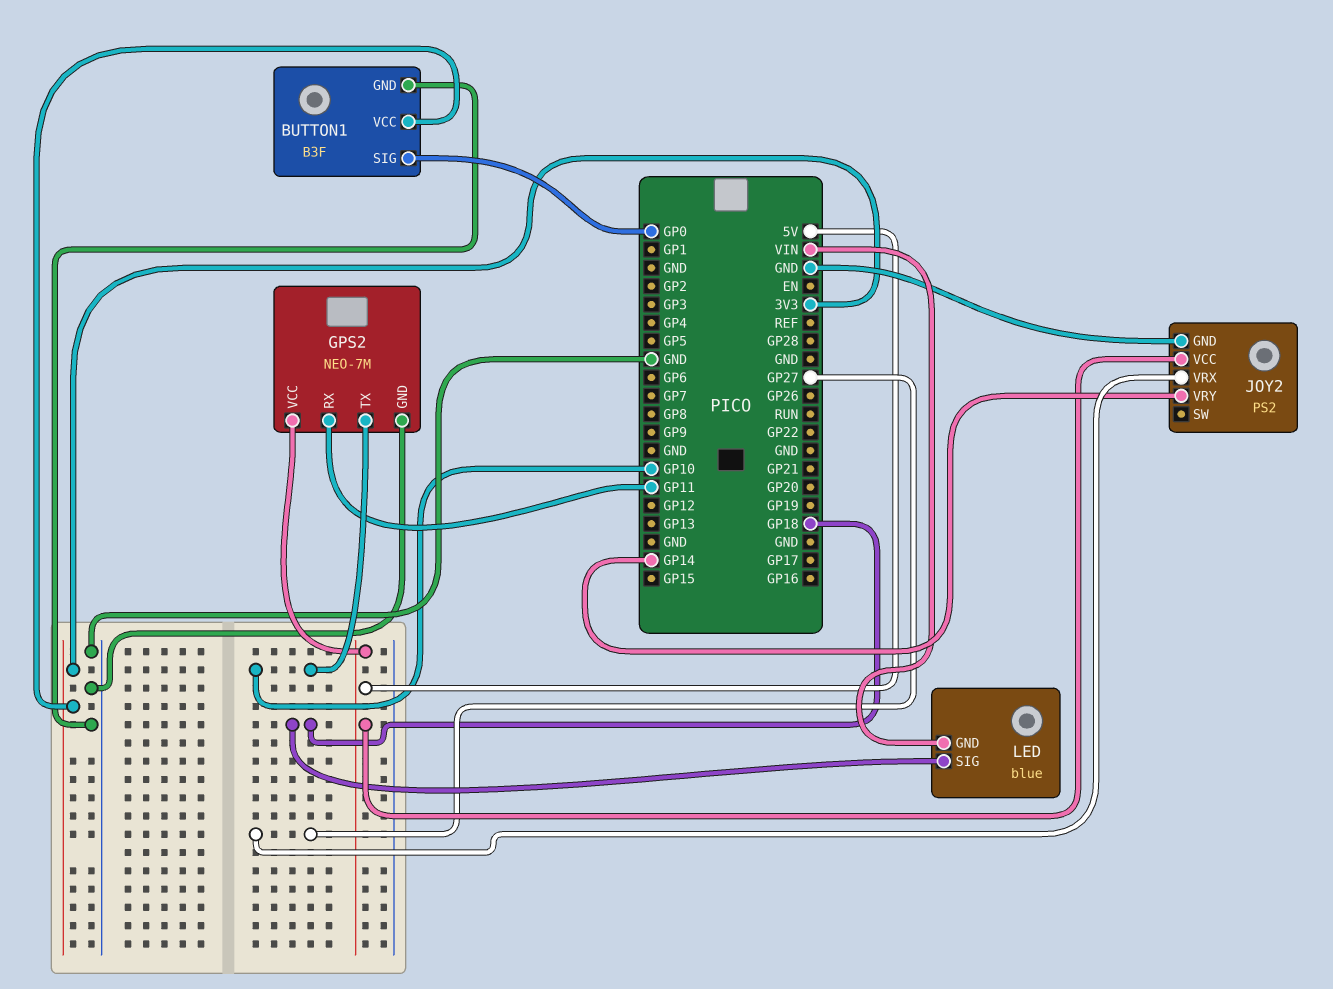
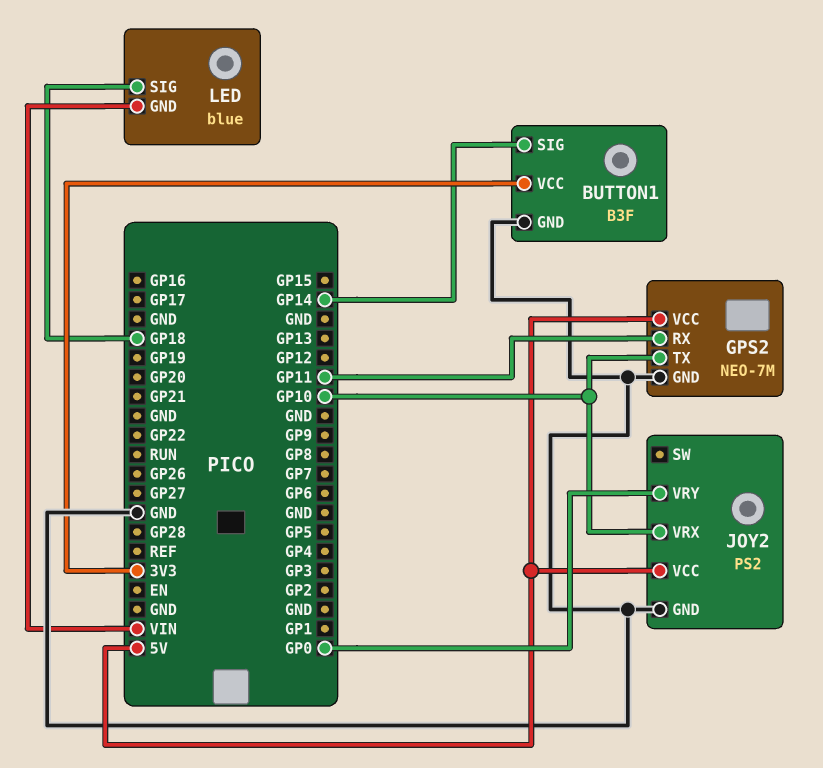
BUTTON1 pin SIG: GP0 -> GP14
JOY2 pin VRX: GP27 -> GP10
JOY2 pin VRY: GP14 -> GP0

